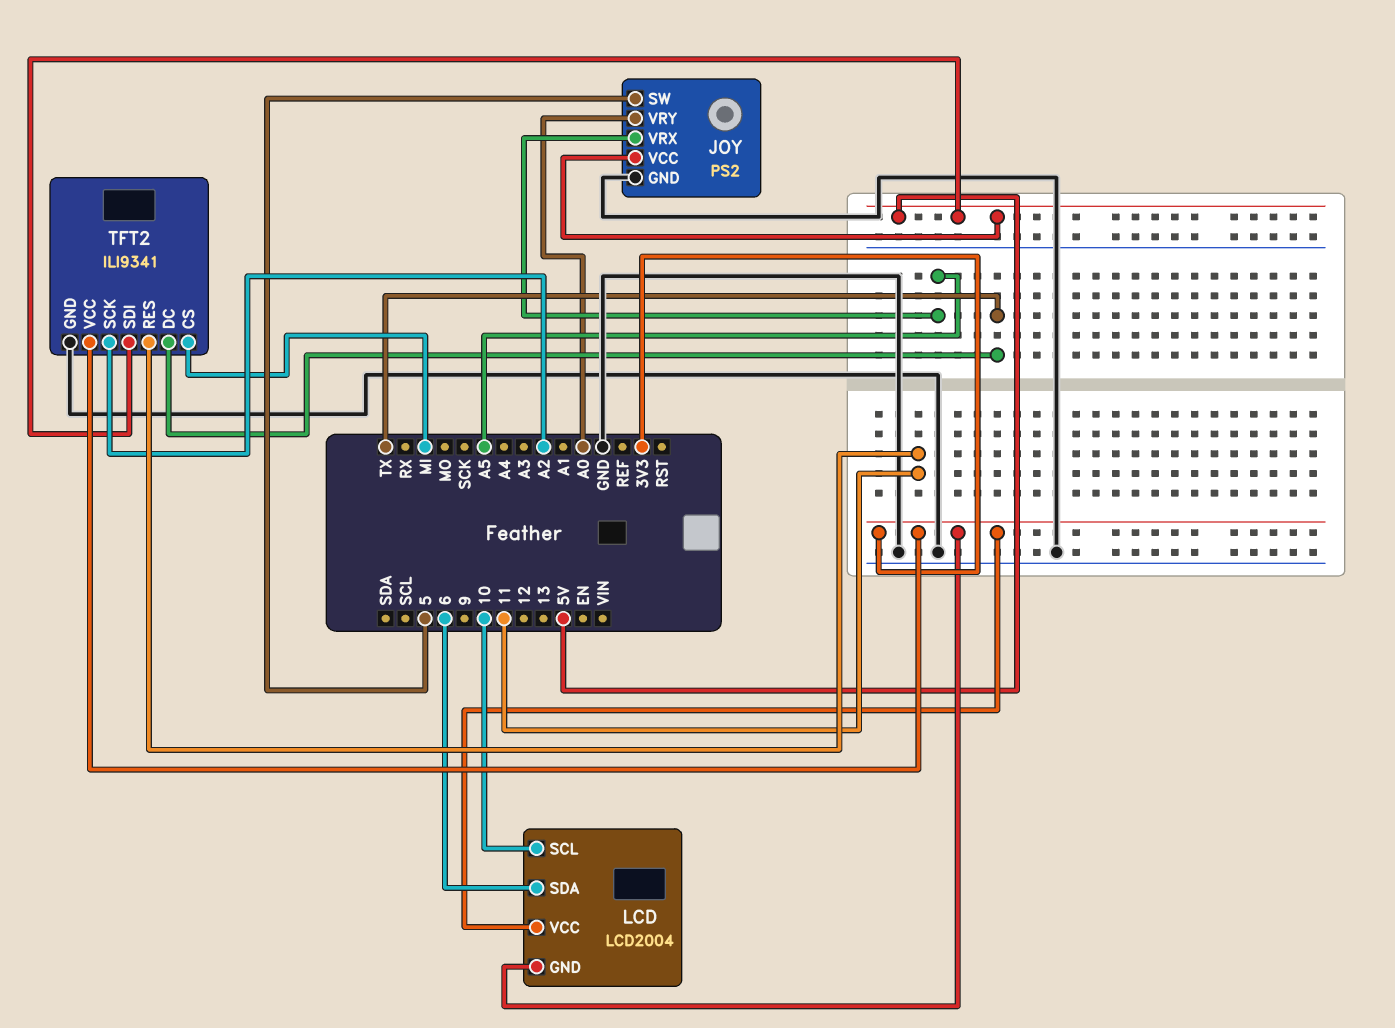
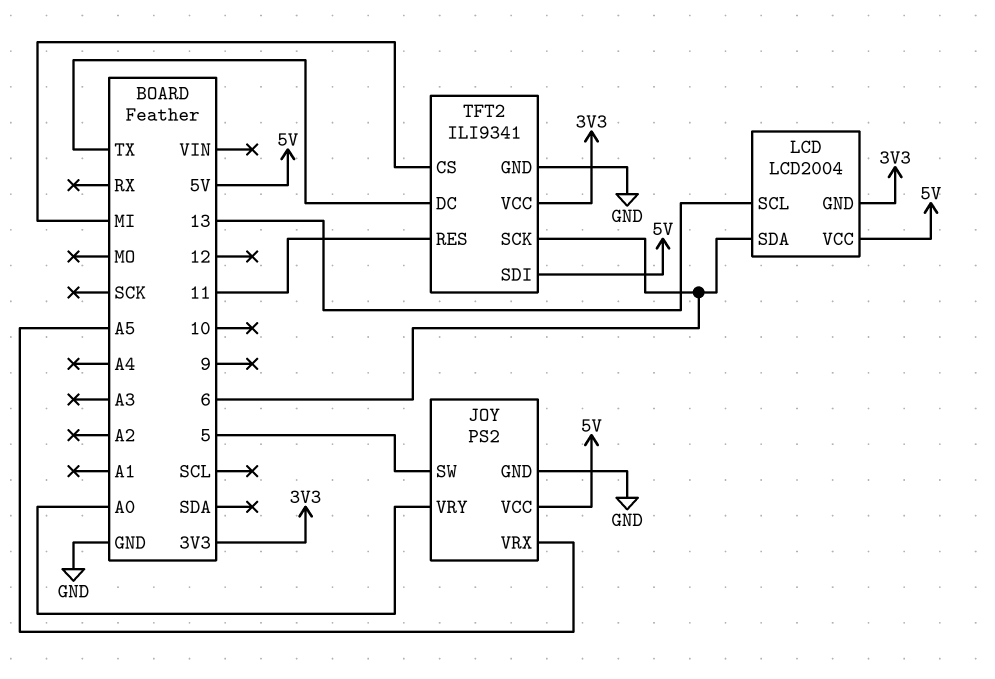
LCD pin SCL: 10 -> 13
LCD pin VCC: 3V3 -> 5V
TFT2 pin SCK: A2 -> 6

